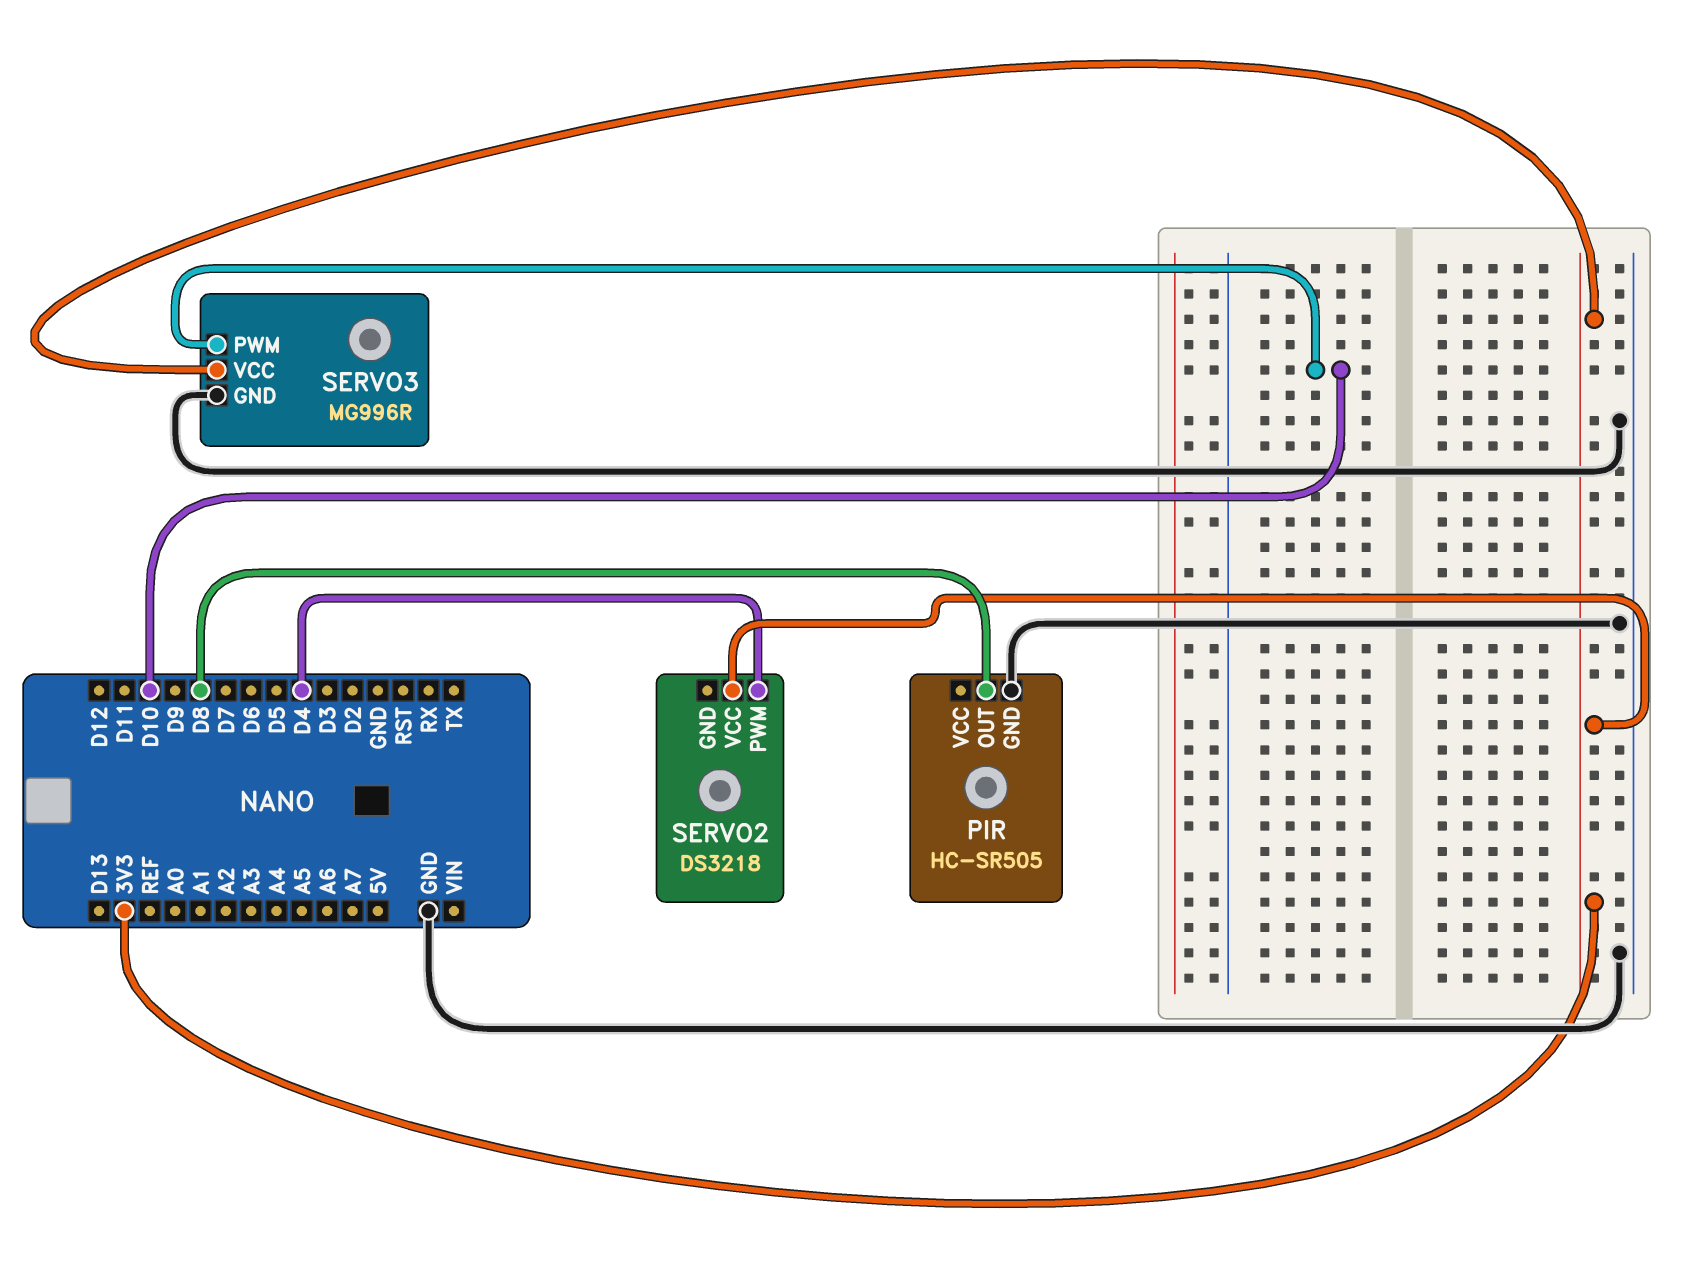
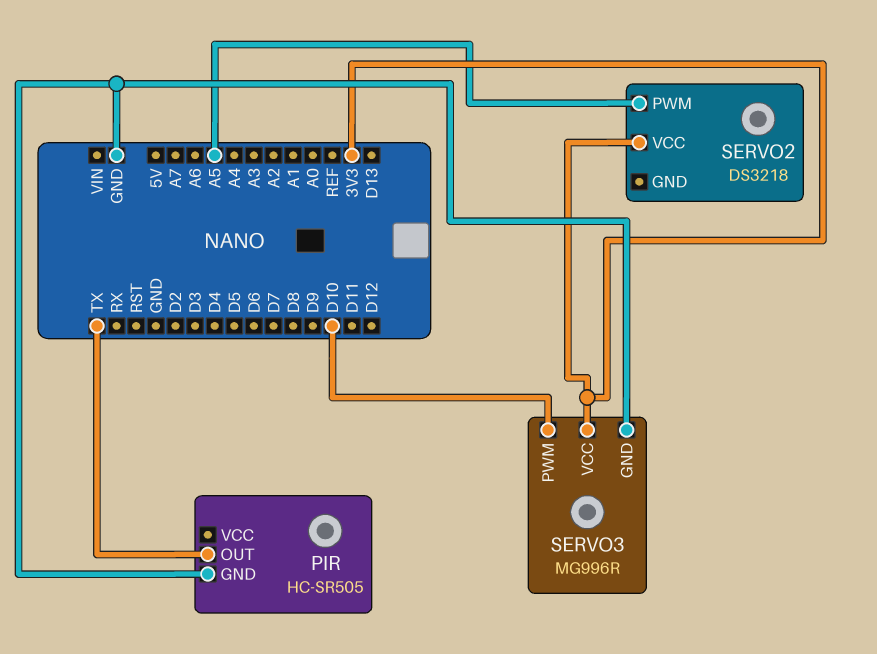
PIR pin OUT: D8 -> TX
SERVO2 pin PWM: D4 -> A5

